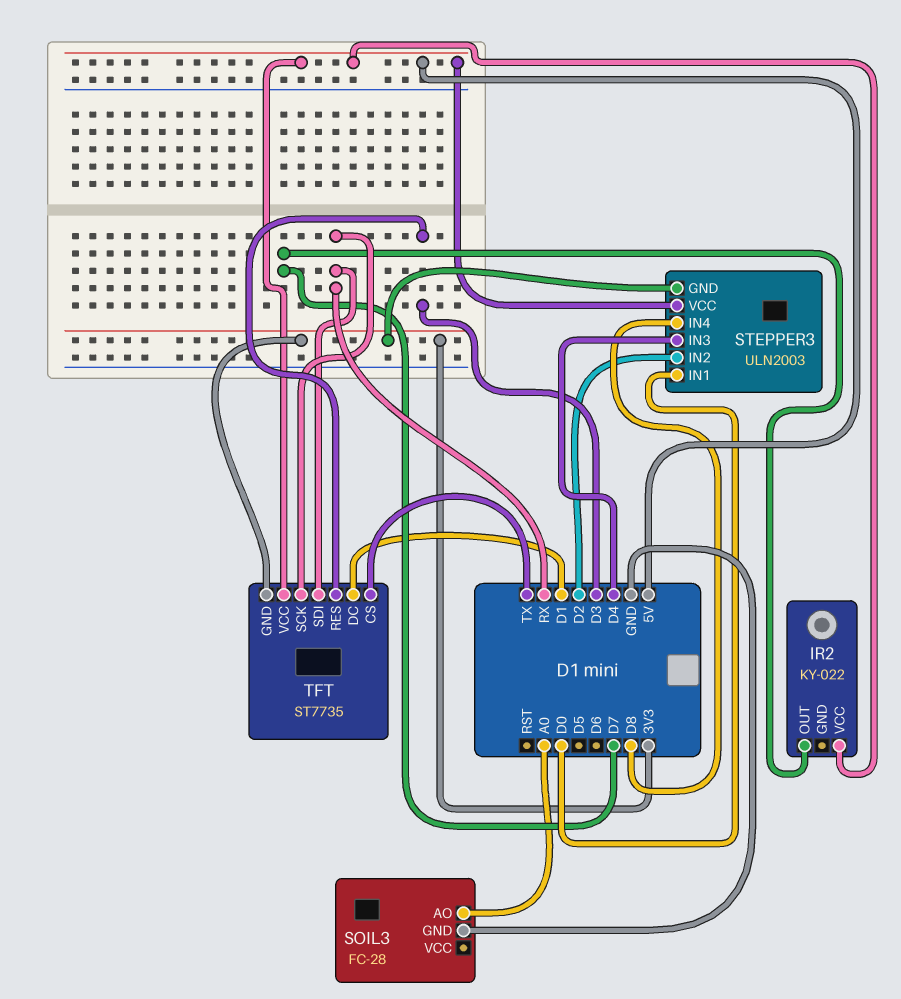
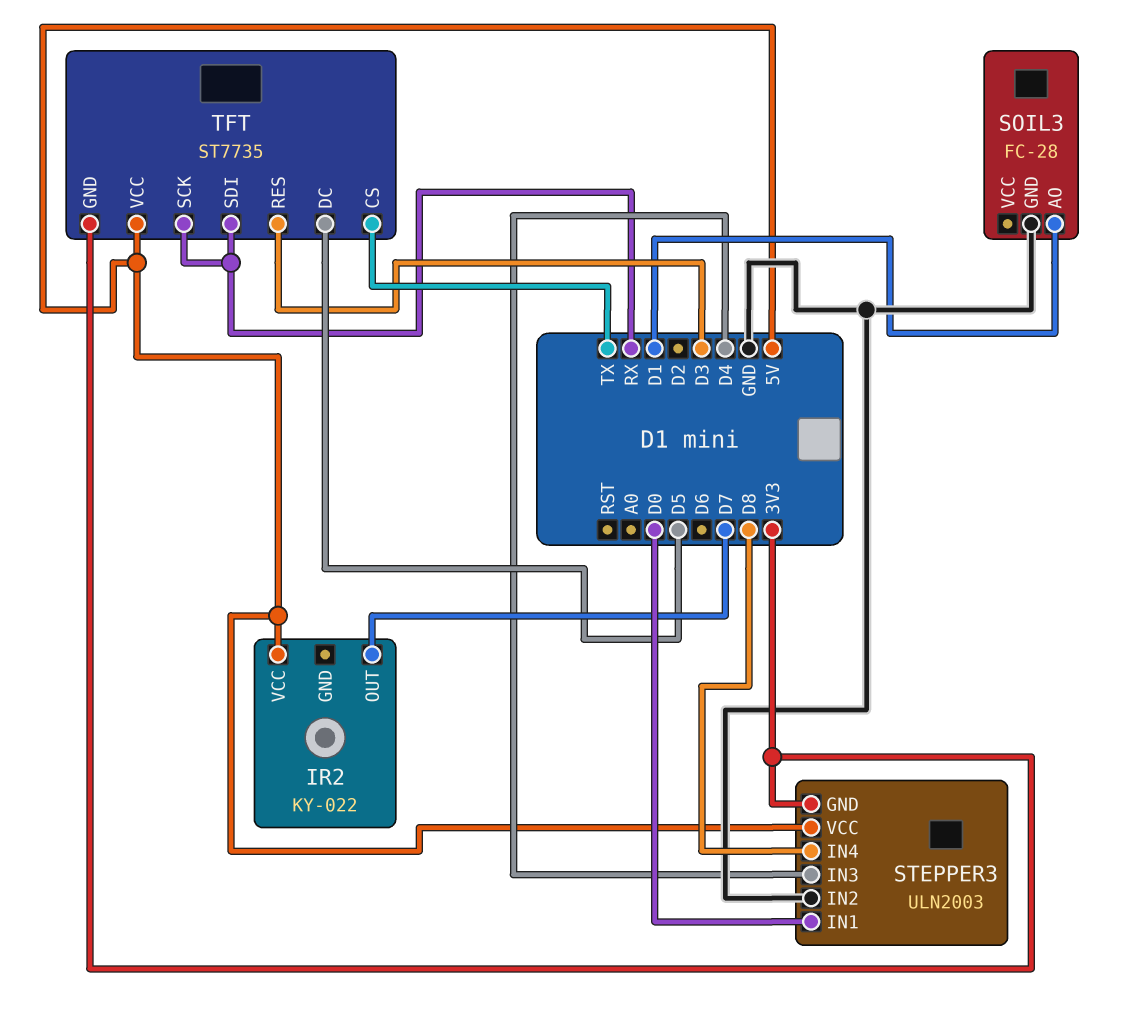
SOIL3 pin AO: A0 -> D1
STEPPER3 pin IN2: D2 -> GND
TFT pin DC: D1 -> D5

